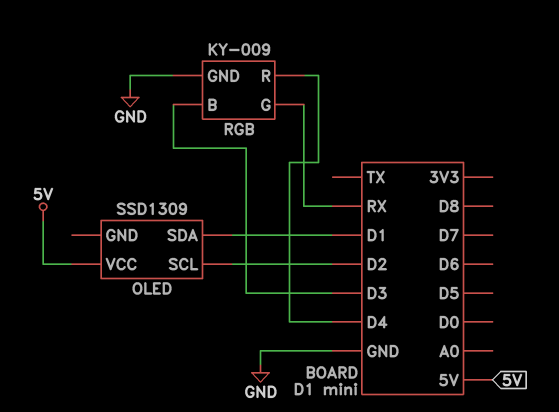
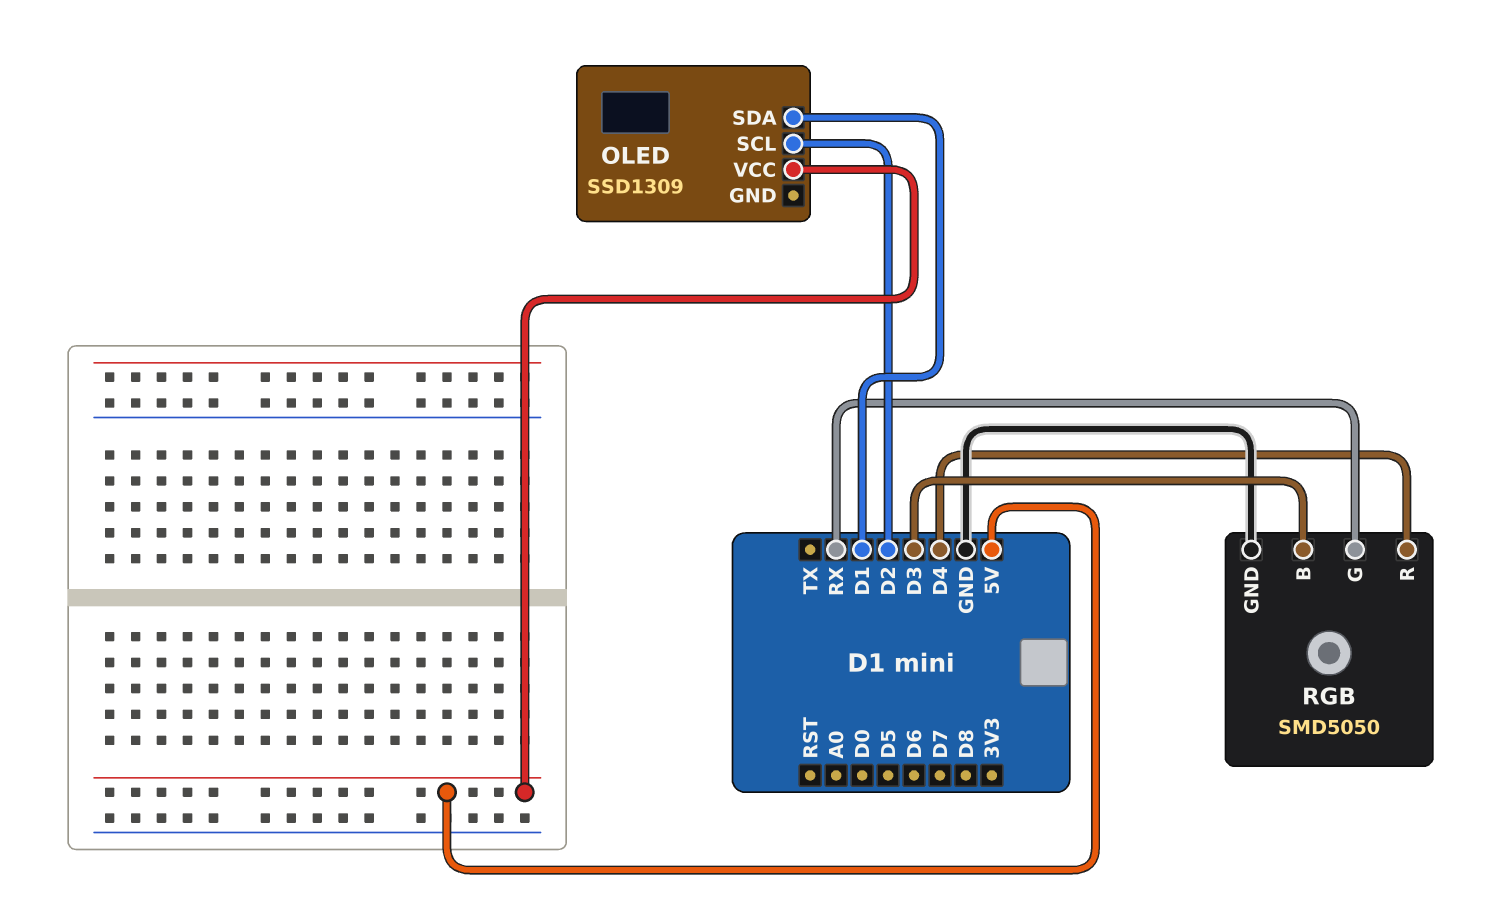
RGB: KY-009 -> SMD5050

